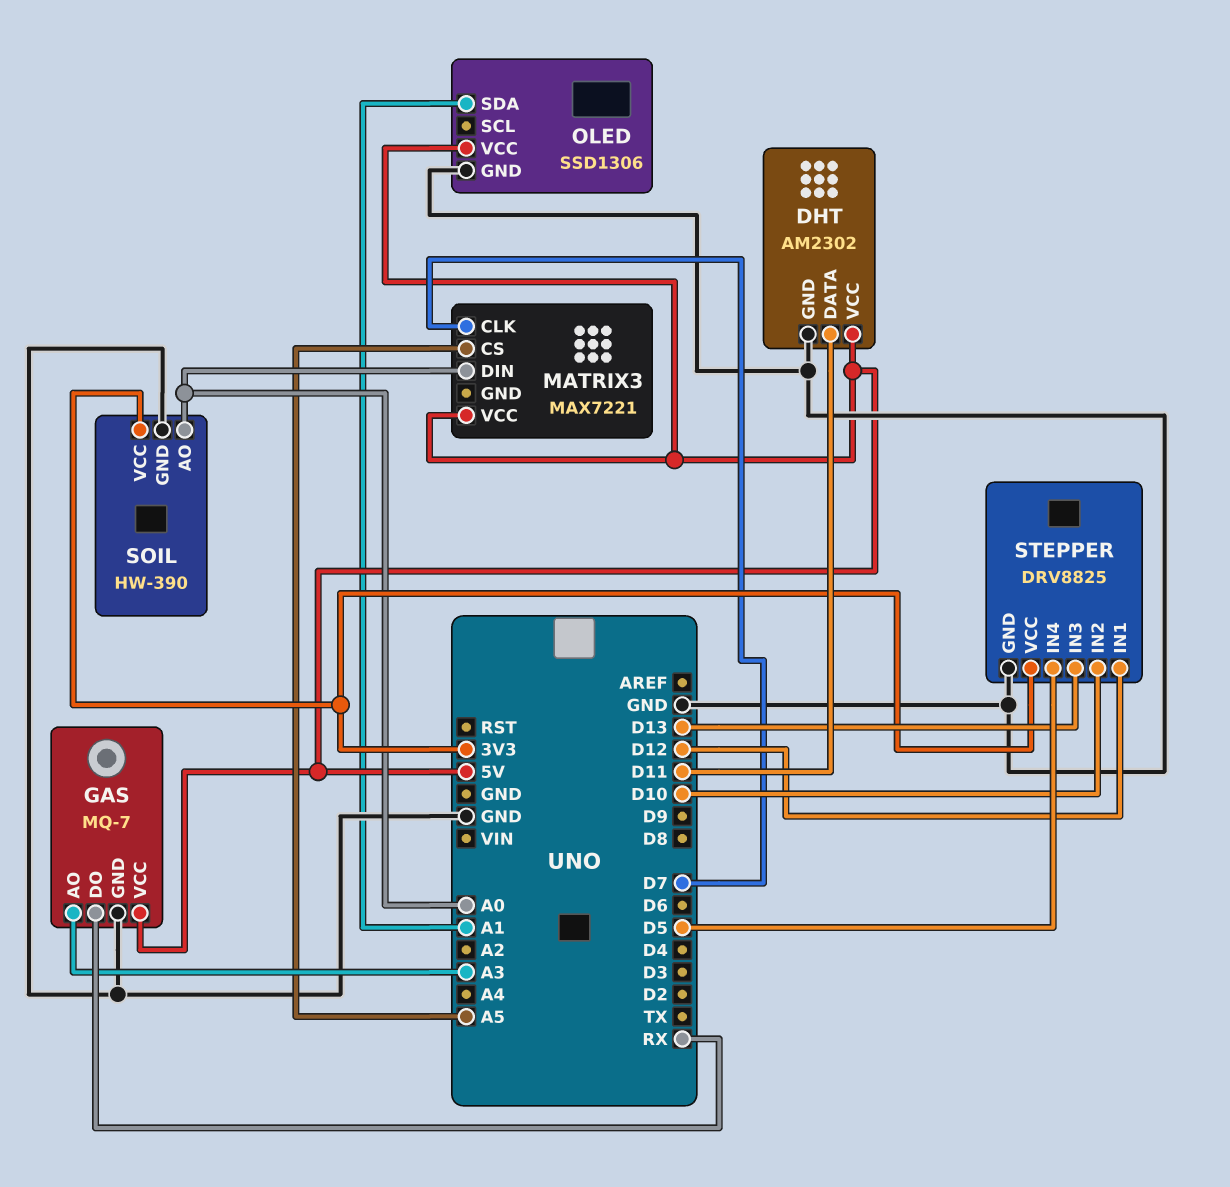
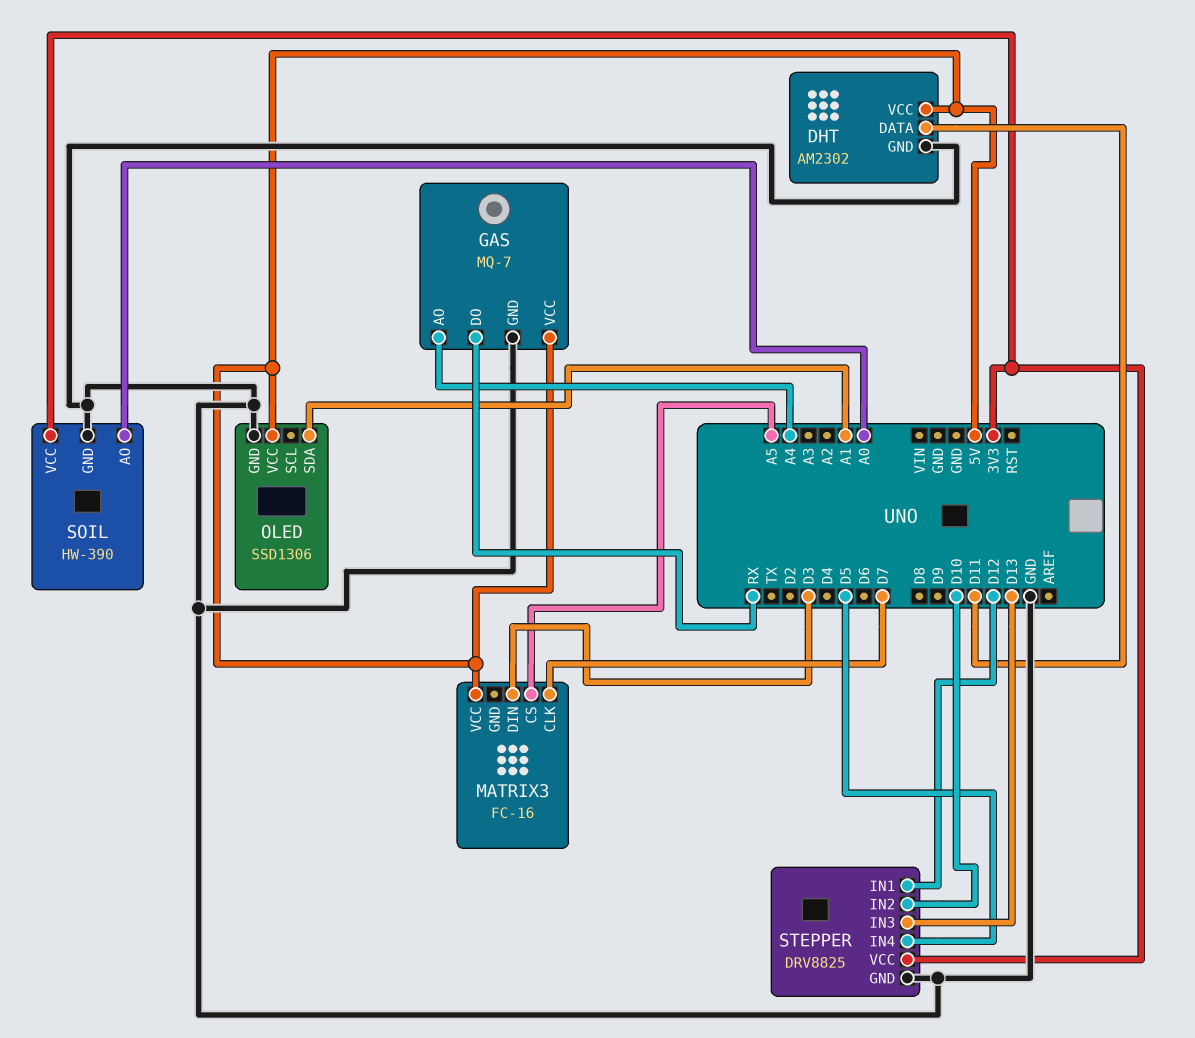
GAS pin AO: A3 -> A4
MATRIX3: MAX7221 -> FC-16
MATRIX3 pin DIN: A0 -> D3

